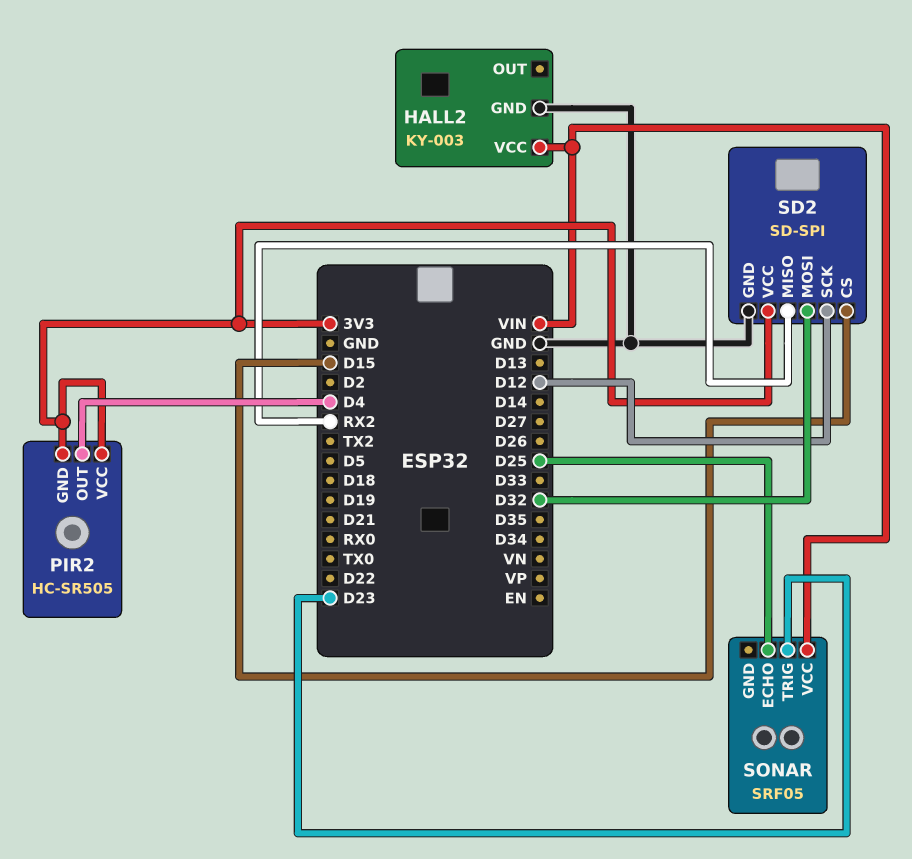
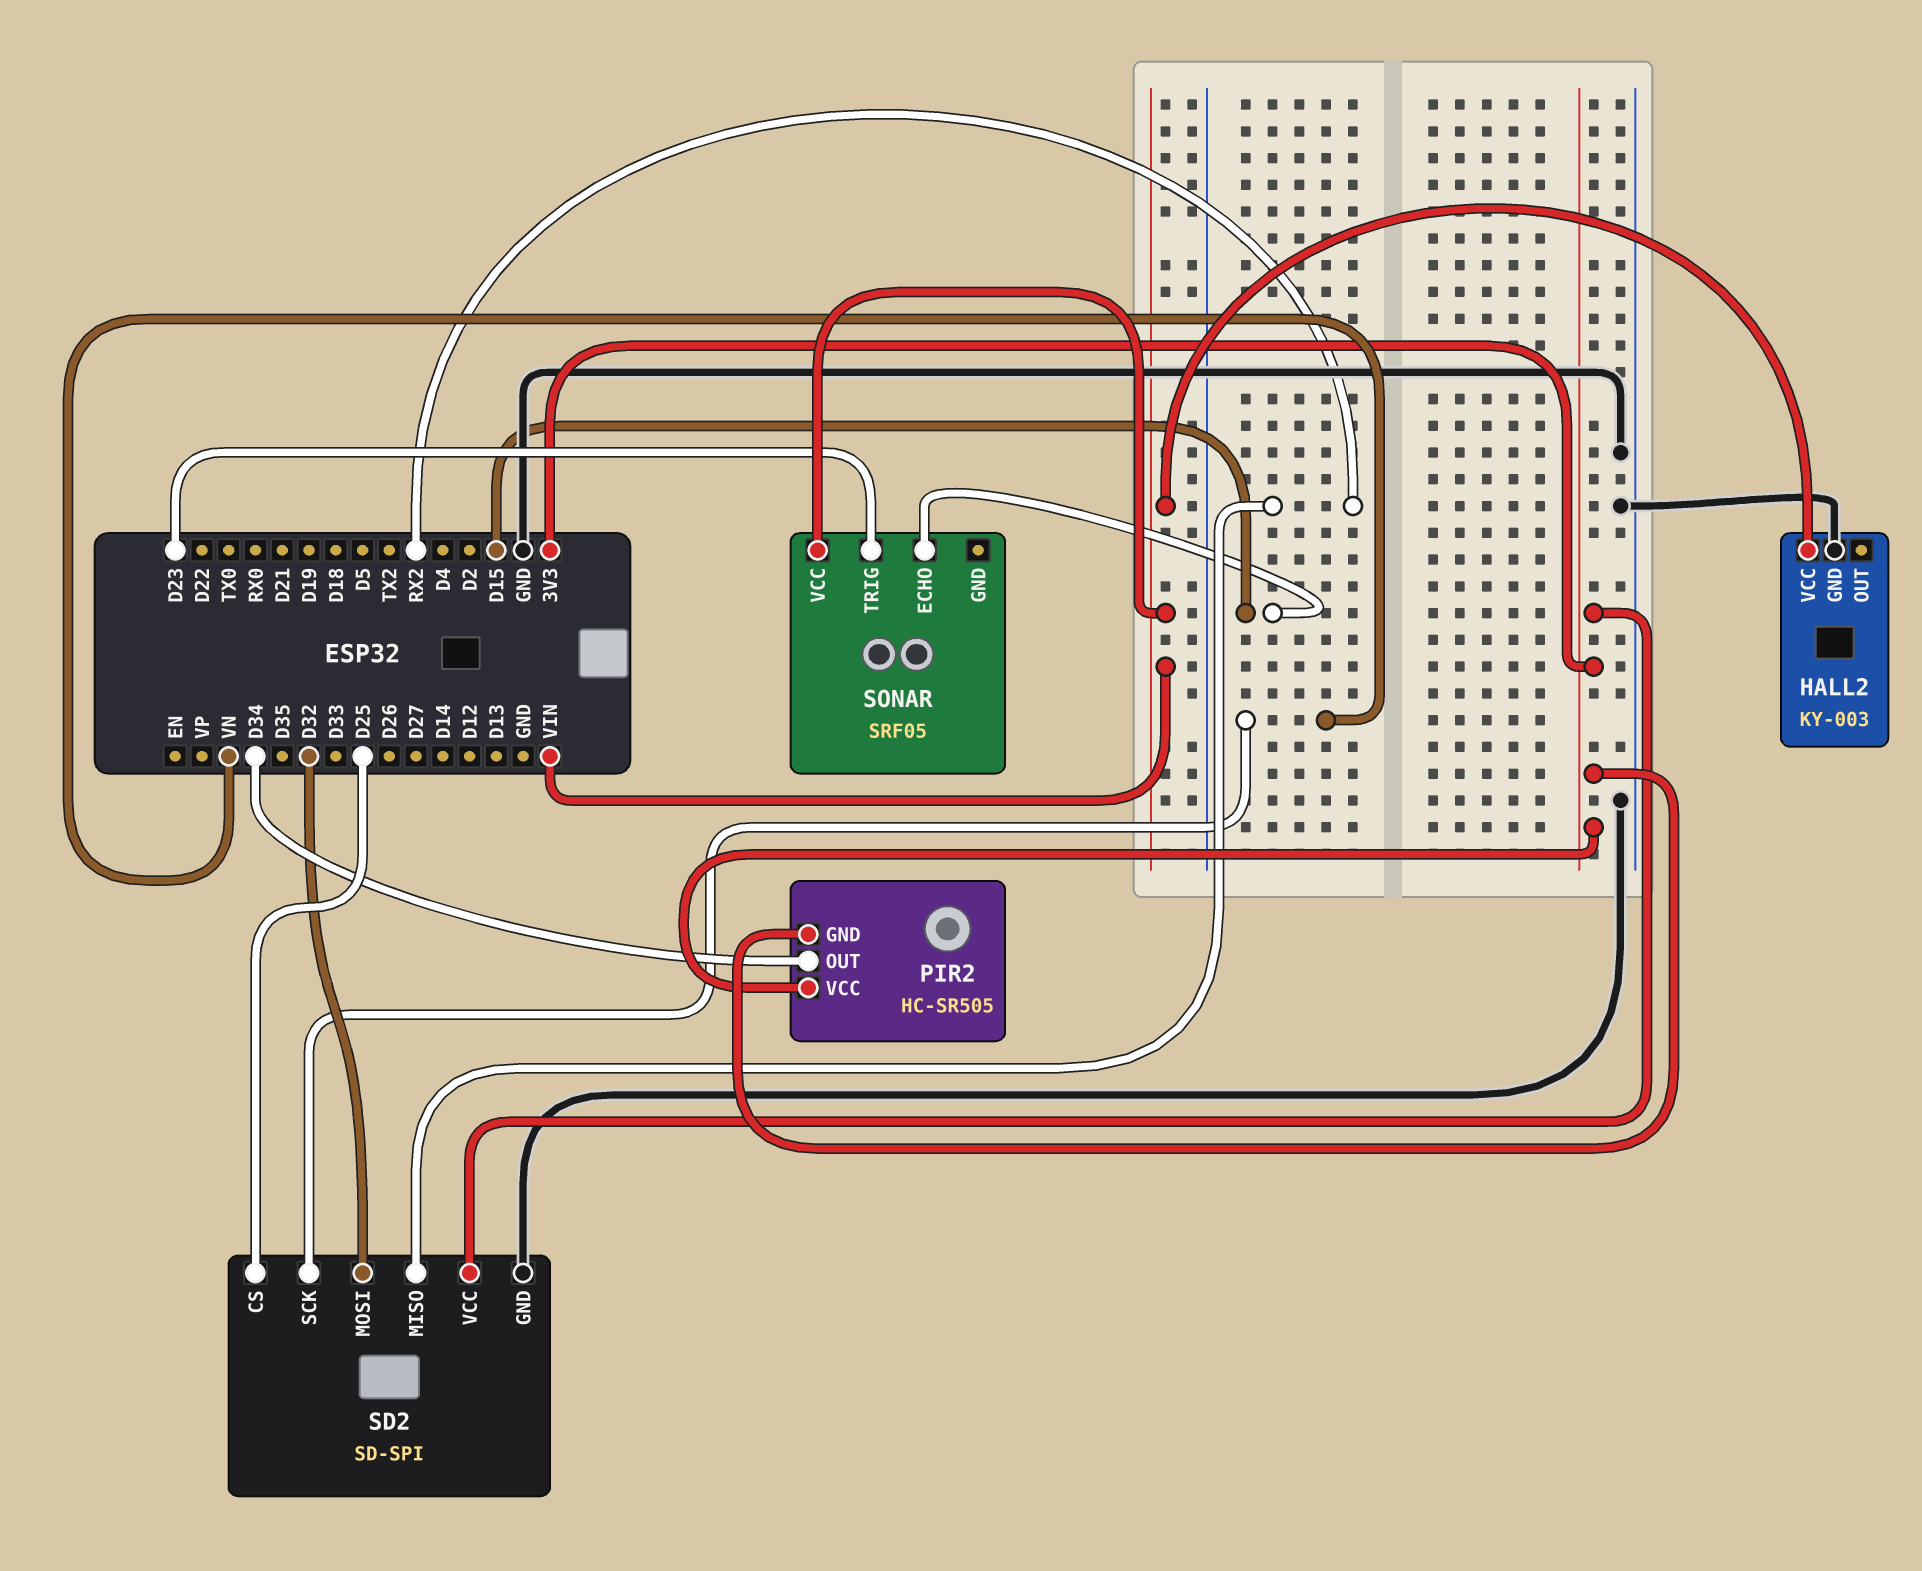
PIR2 pin OUT: D4 -> D34
SD2 pin CS: D15 -> D25
SD2 pin SCK: D12 -> VN
SONAR pin ECHO: D25 -> D15

